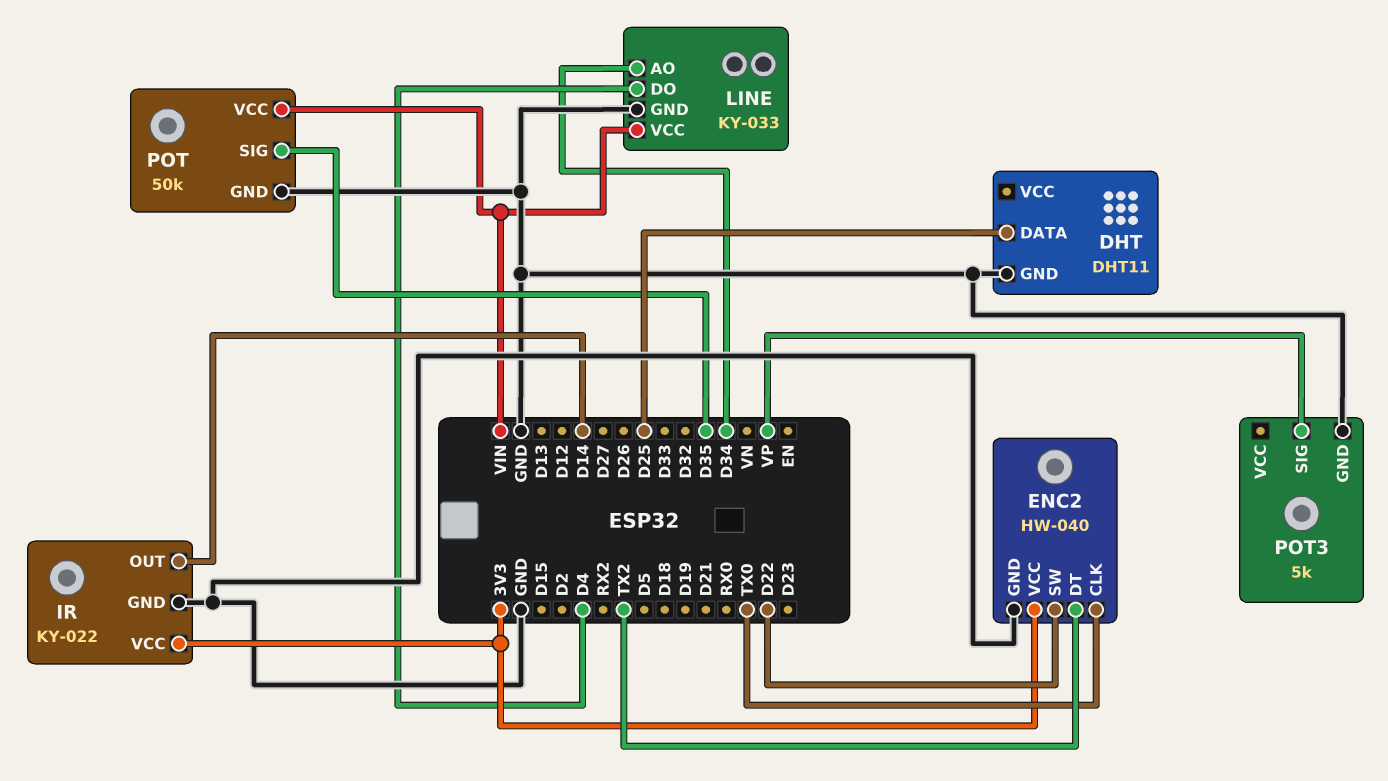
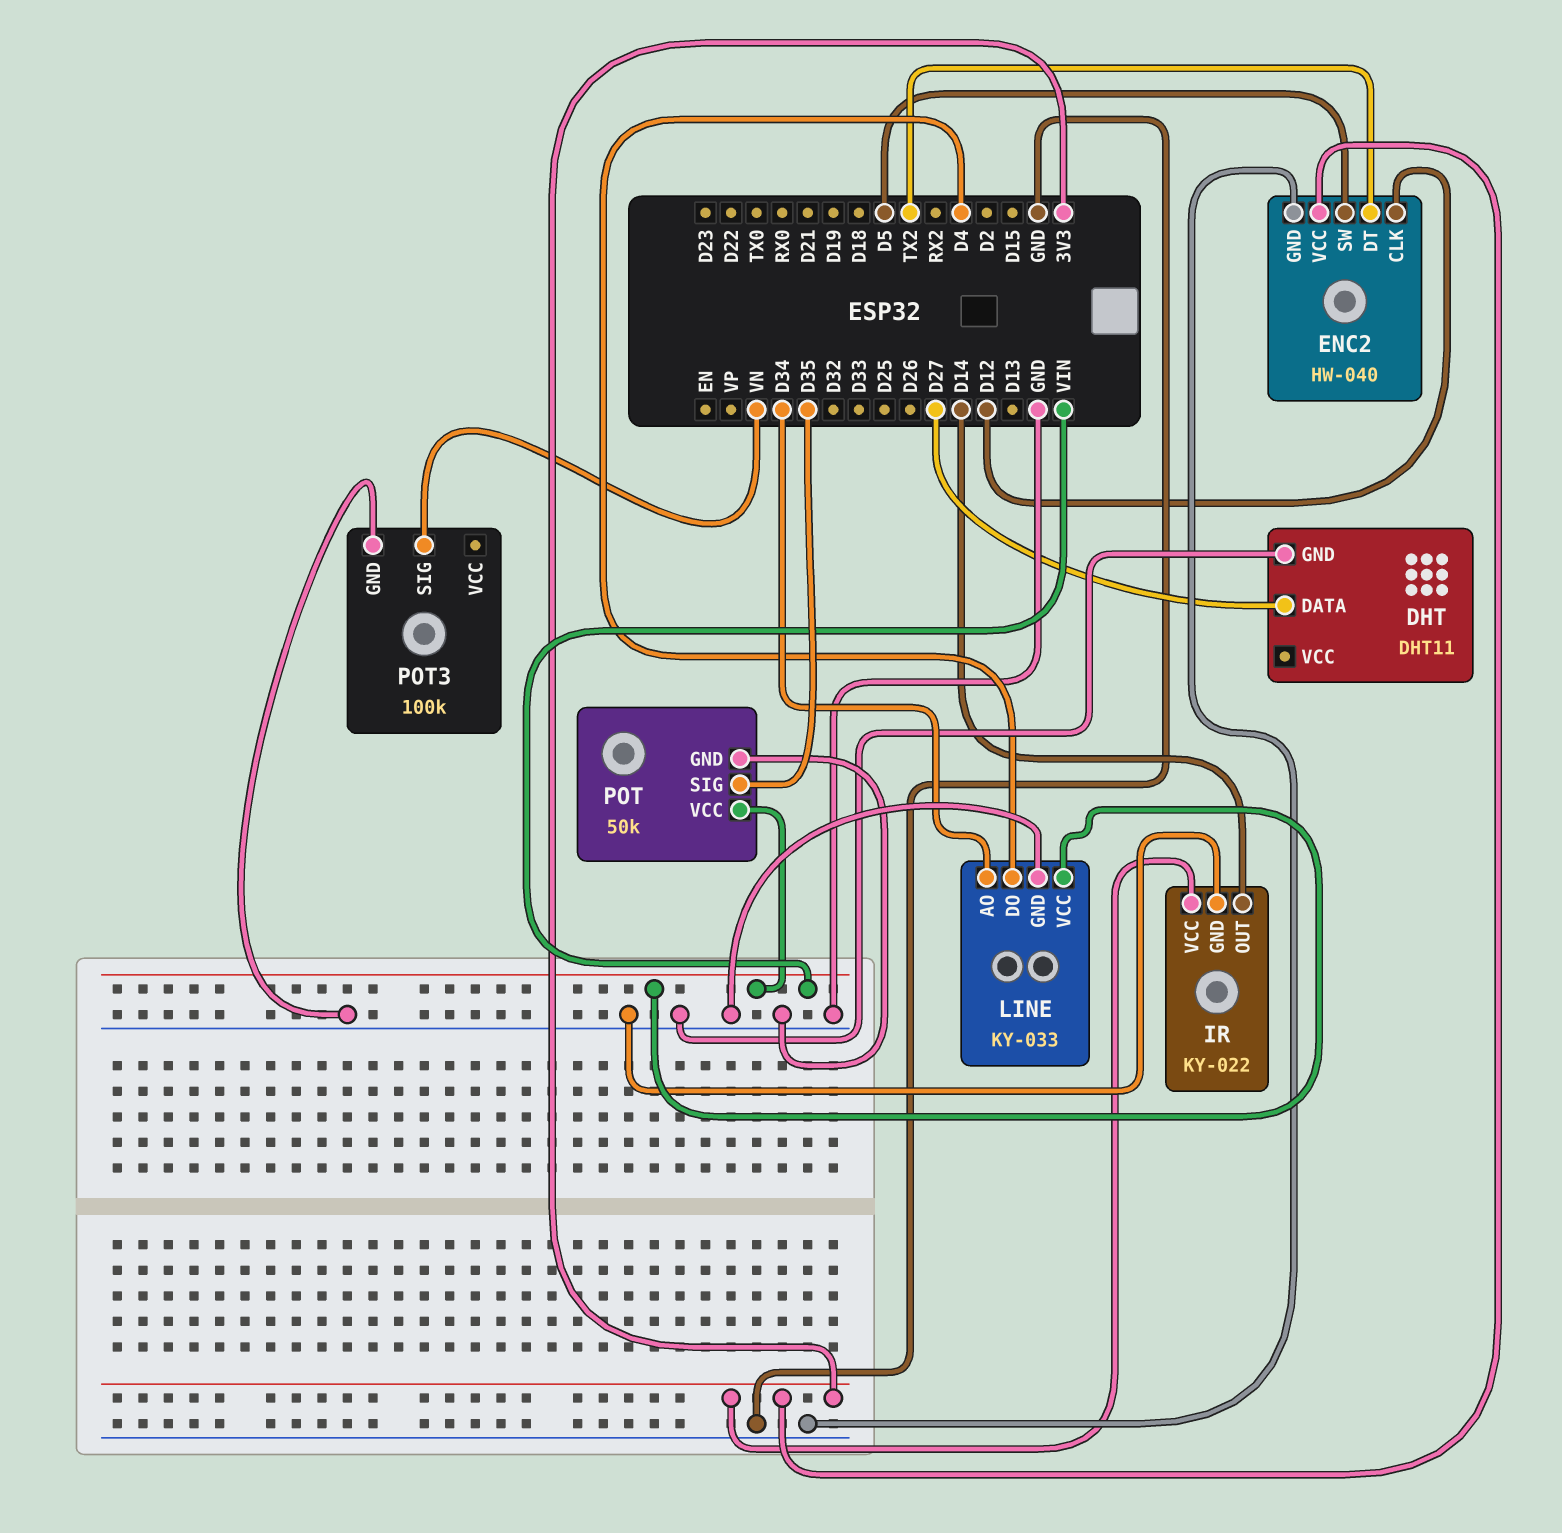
DHT pin DATA: D25 -> D27
ENC2 pin CLK: TX0 -> D12
ENC2 pin SW: D22 -> D5
POT3: 5k -> 100k
POT3 pin SIG: VP -> VN

